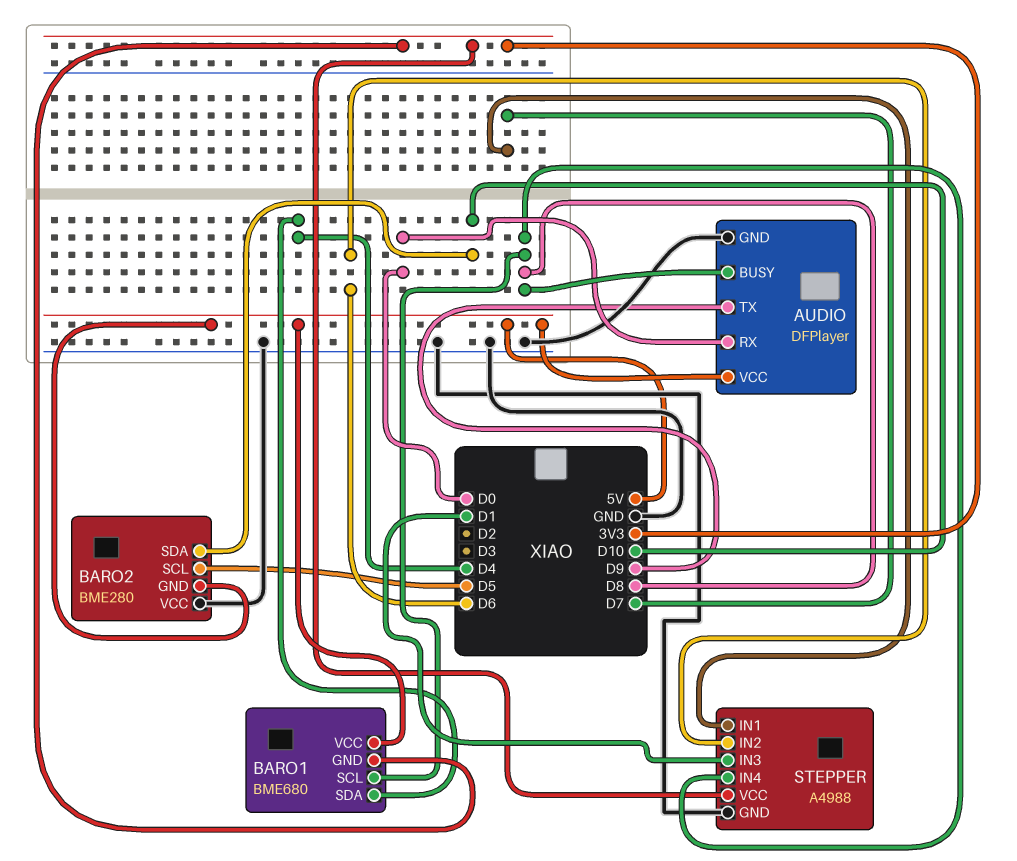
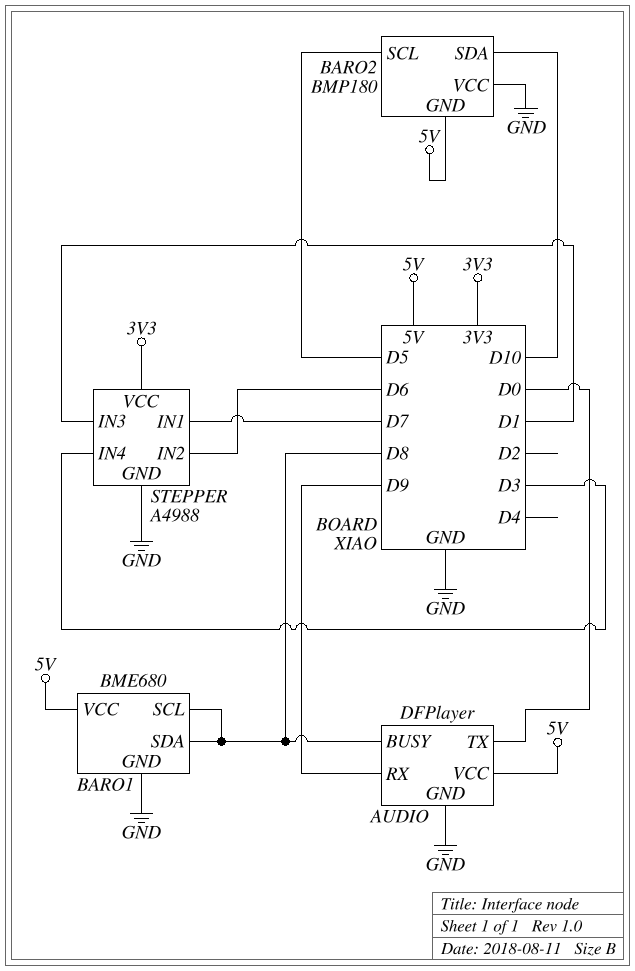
AUDIO pin RX: D0 -> D9
AUDIO pin TX: D9 -> D0
BARO1 pin GND: 3V3 -> GND
BARO1 pin SDA: D4 -> D8
BARO2: BME280 -> BMP180
STEPPER pin IN4: D8 -> D3

